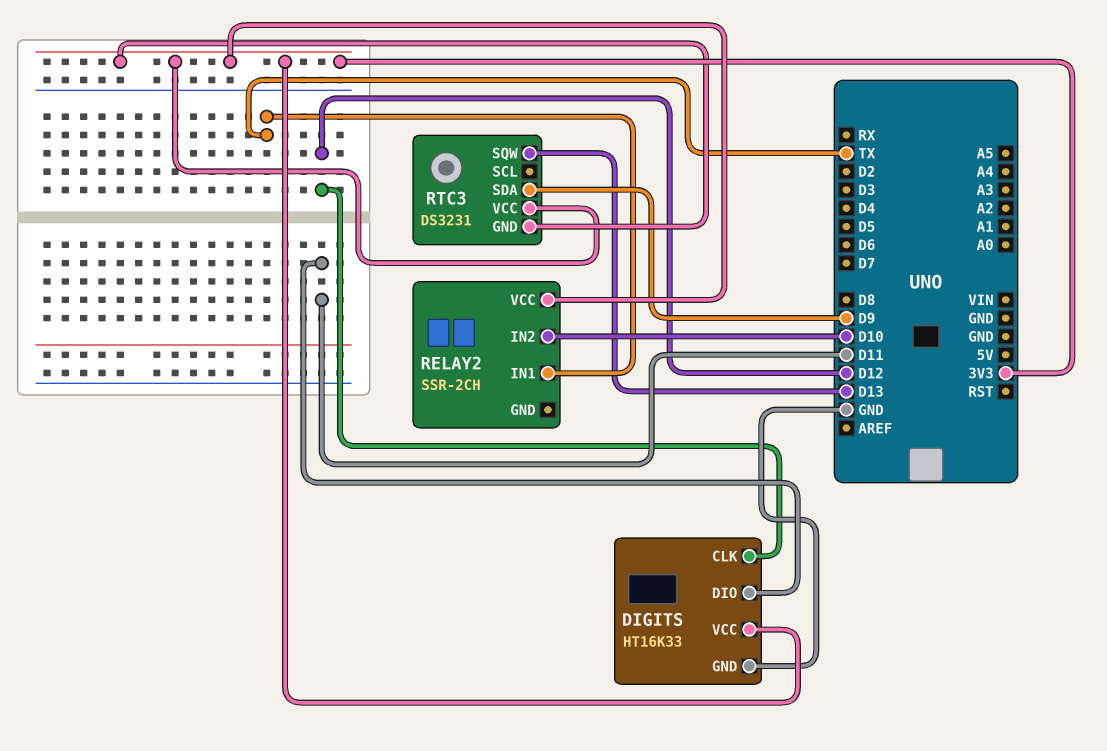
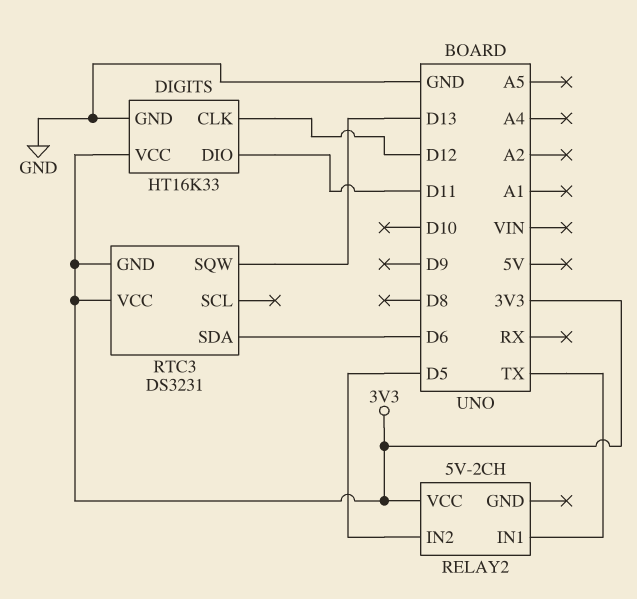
RELAY2: SSR-2CH -> 5V-2CH
RELAY2 pin IN2: D10 -> D5
RTC3 pin SDA: D9 -> D6

